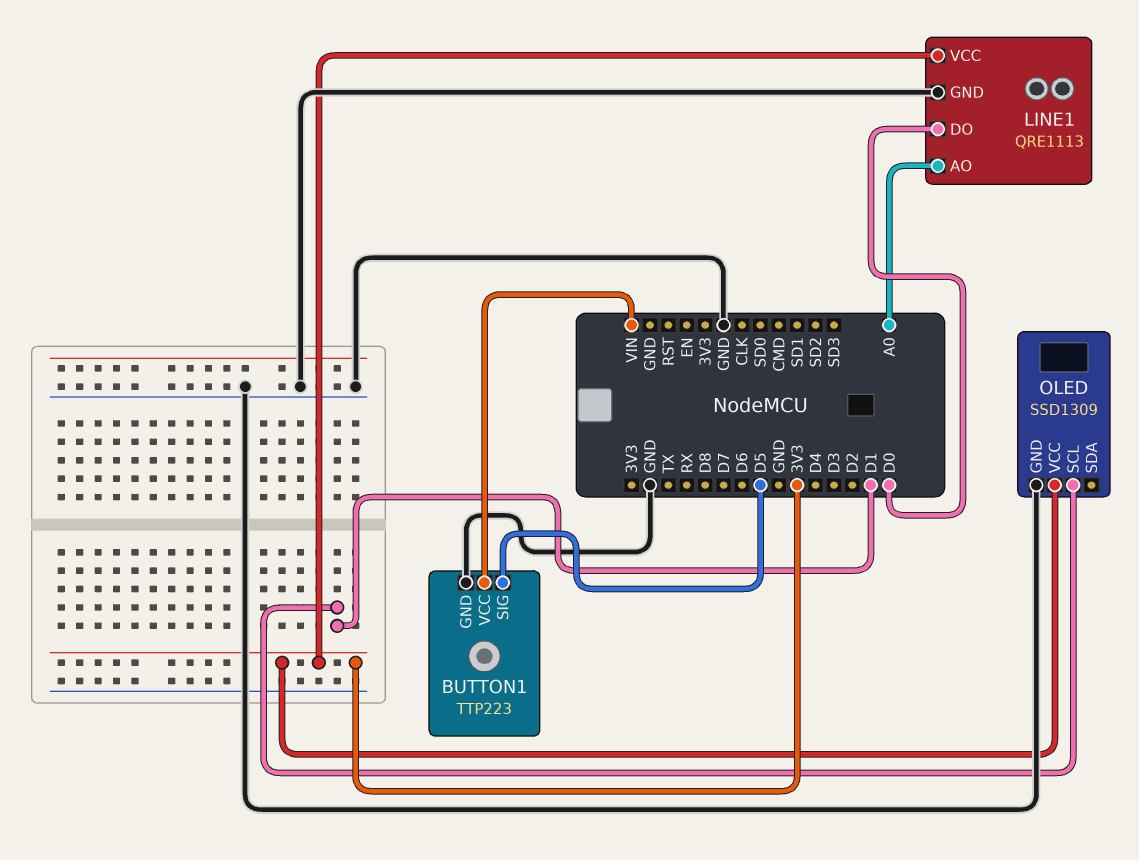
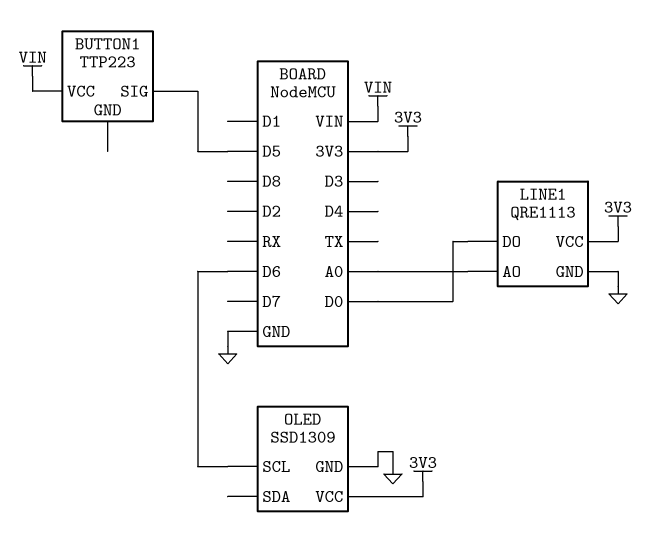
BUTTON1 pin GND: GND -> none
OLED pin SCL: D1 -> D6

